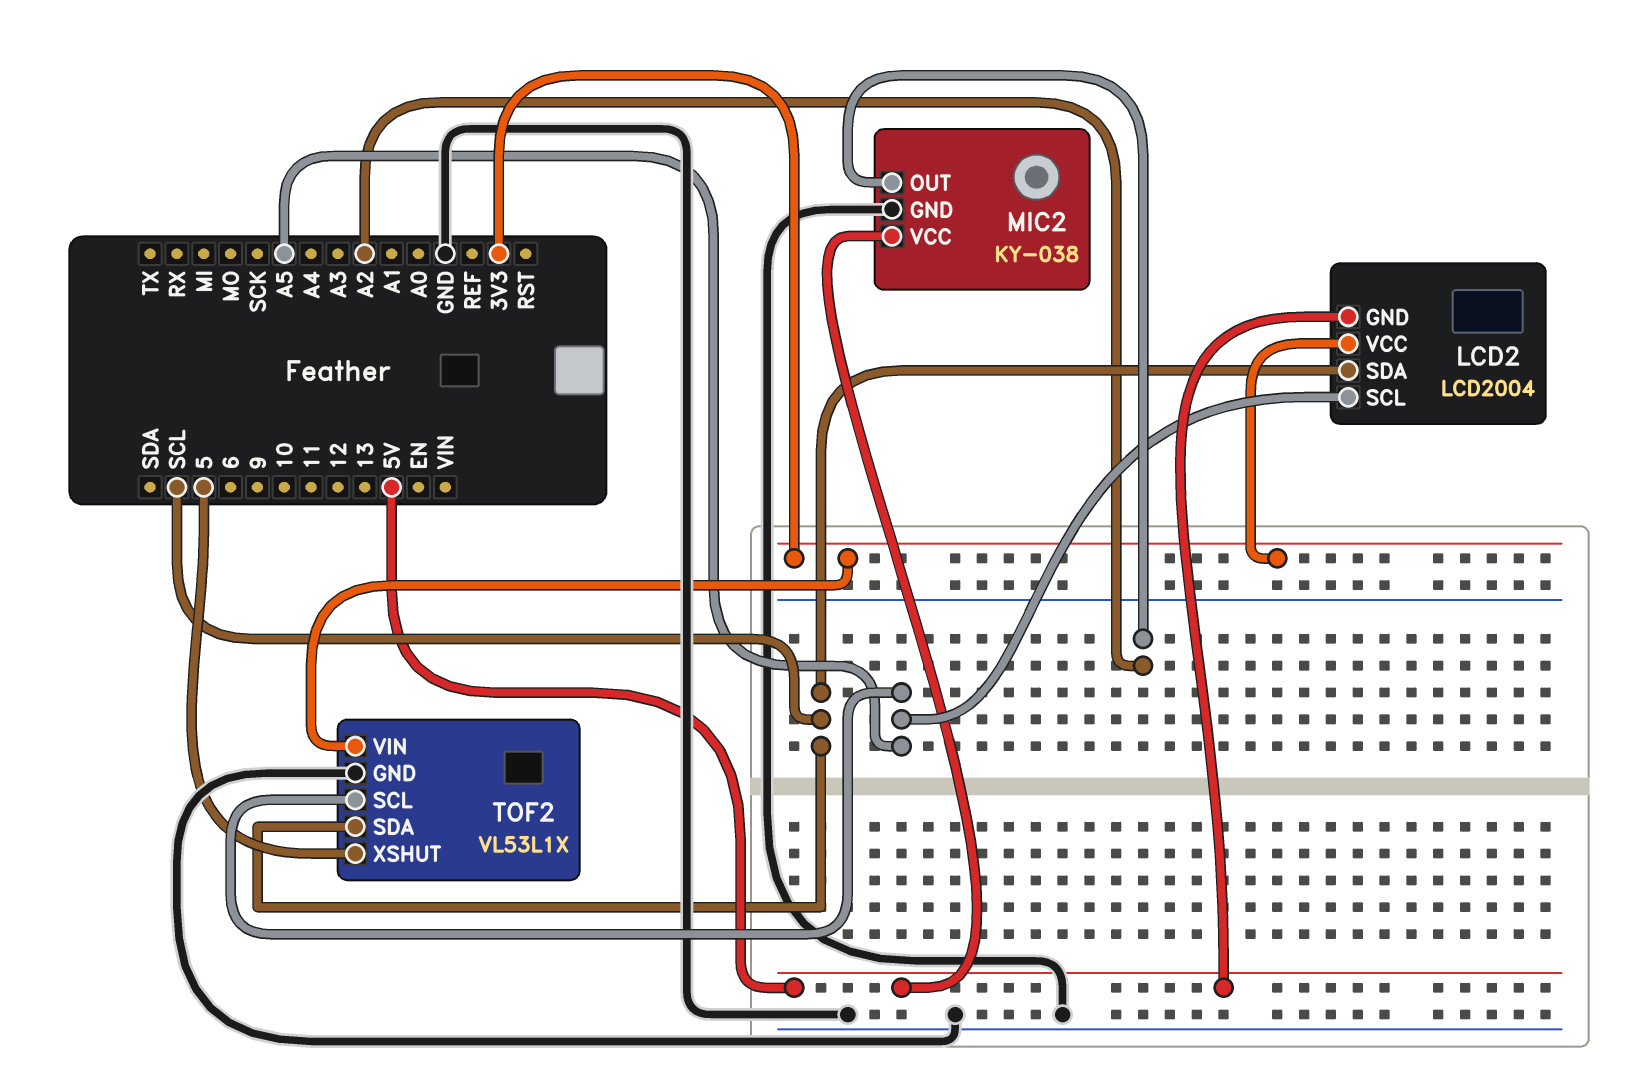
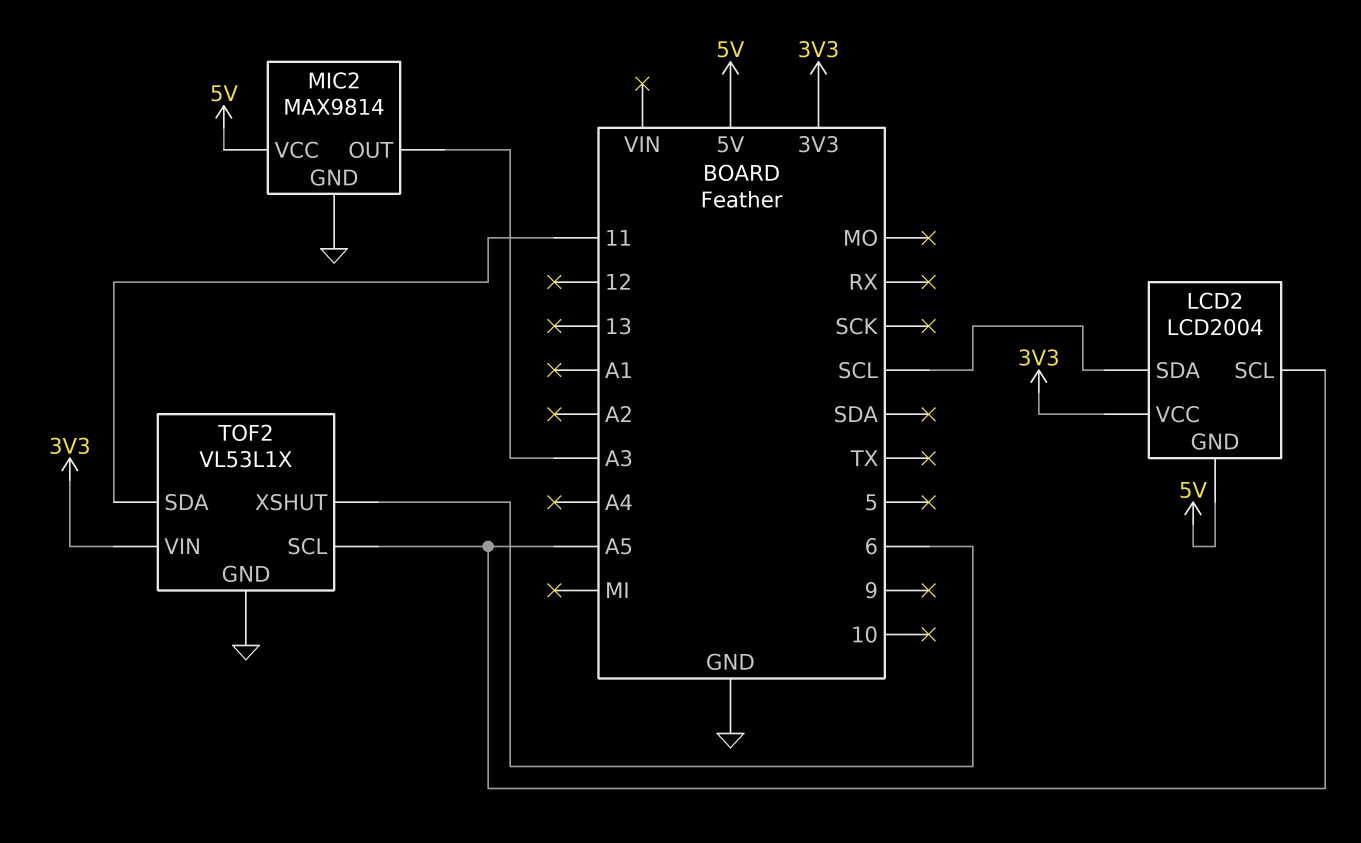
MIC2: KY-038 -> MAX9814
MIC2 pin OUT: A2 -> A3
TOF2 pin SDA: SCL -> 11
TOF2 pin XSHUT: 5 -> 6

